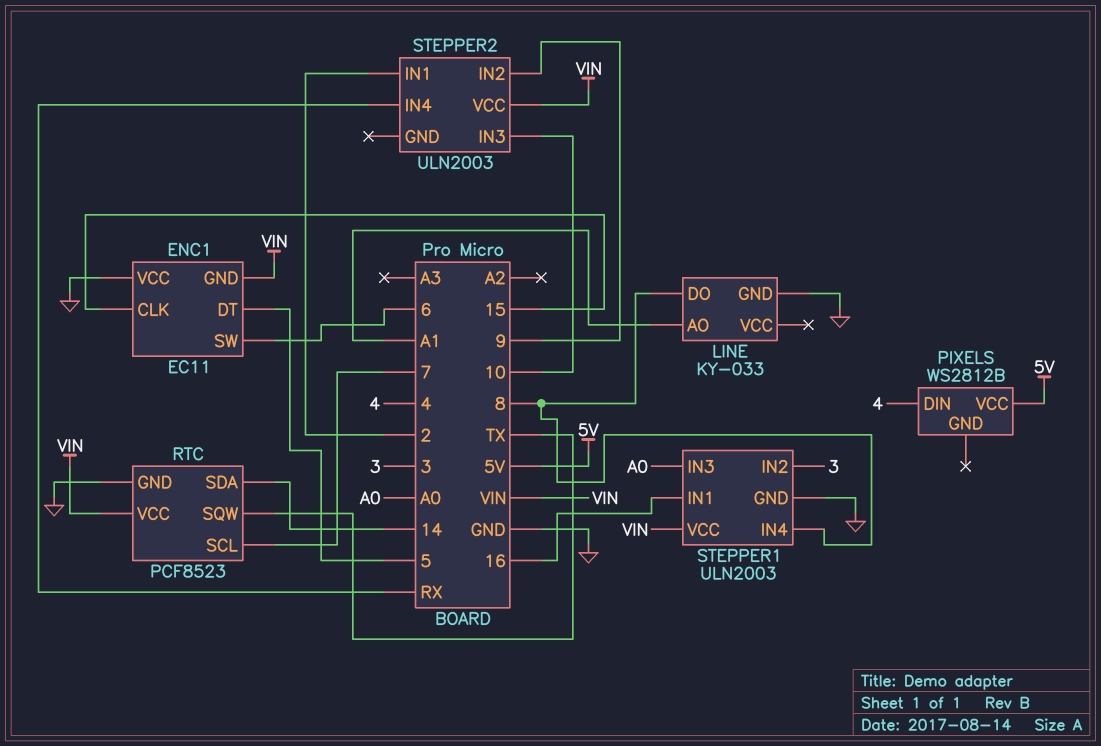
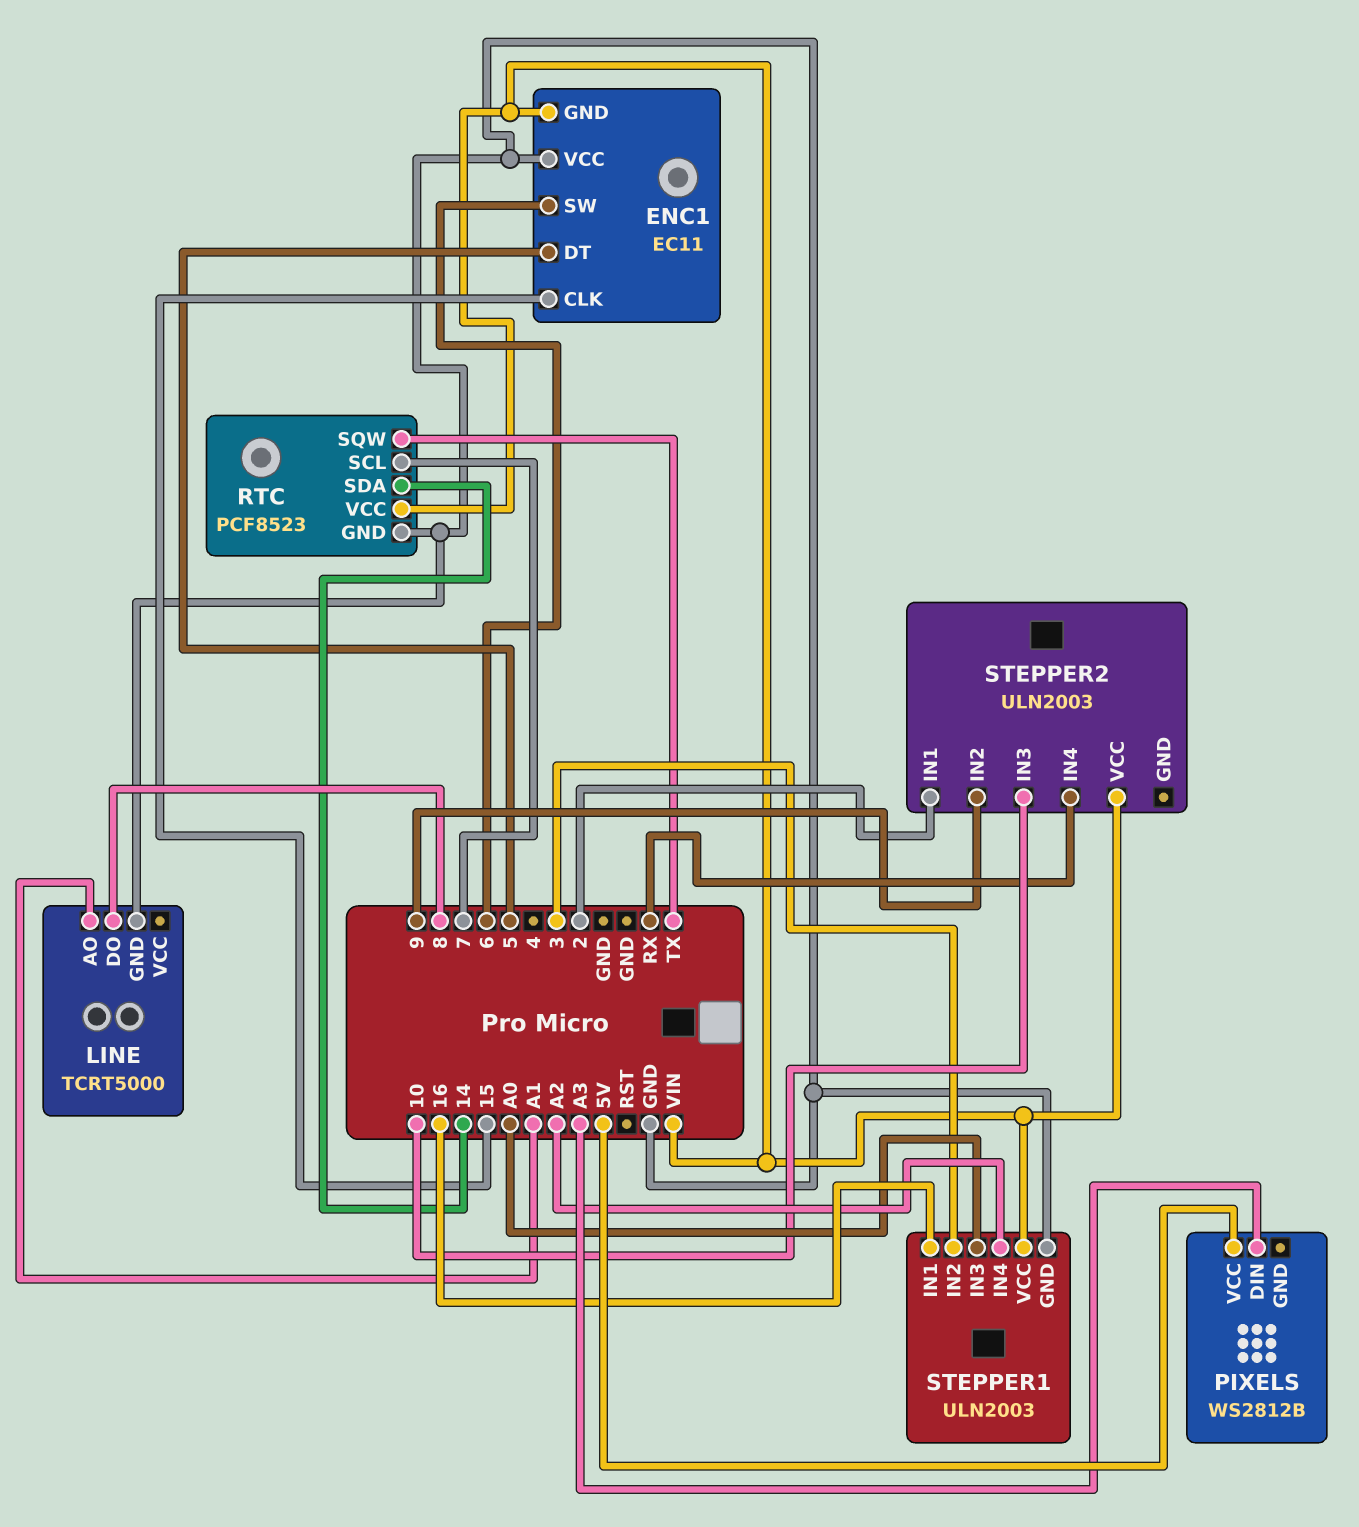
LINE: KY-033 -> TCRT5000
PIXELS pin DIN: 4 -> A3
STEPPER1 pin IN4: 8 -> A2

